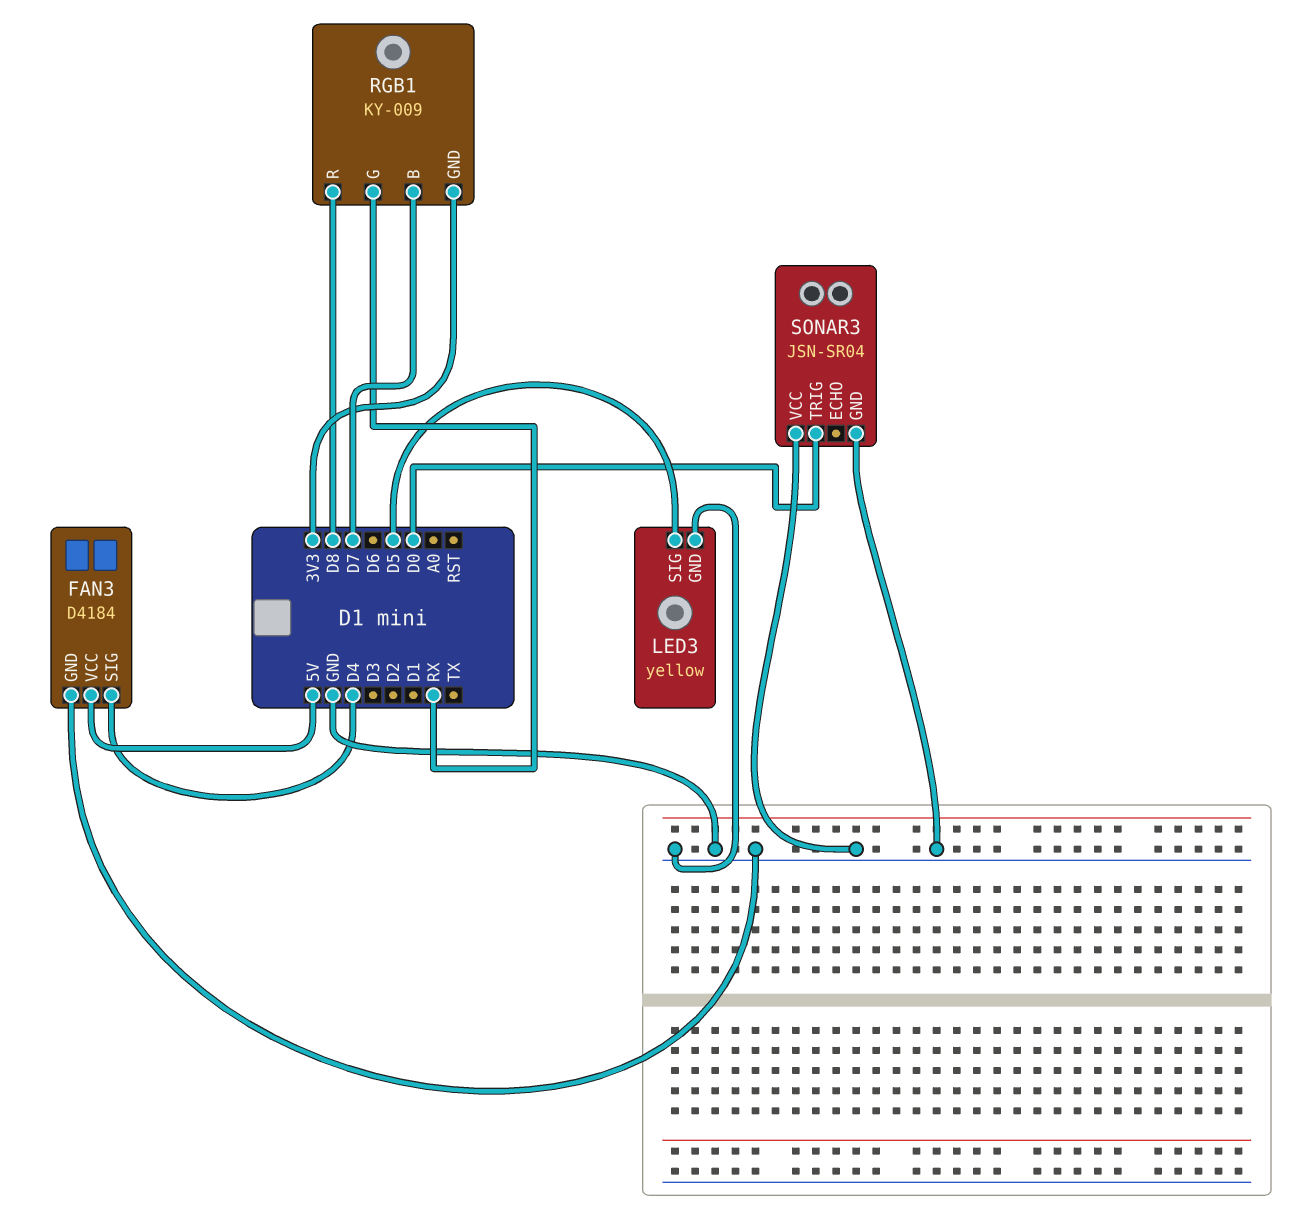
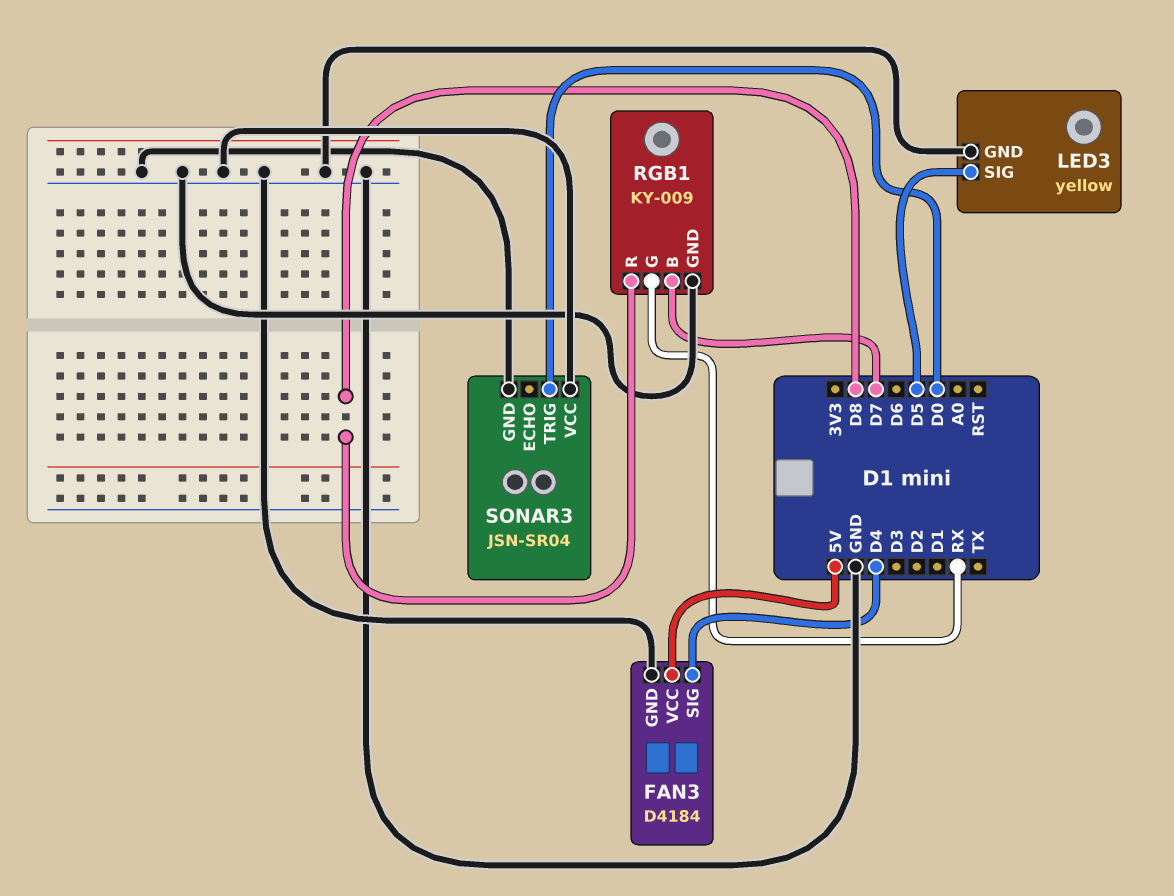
RGB1 pin GND: 3V3 -> GND

